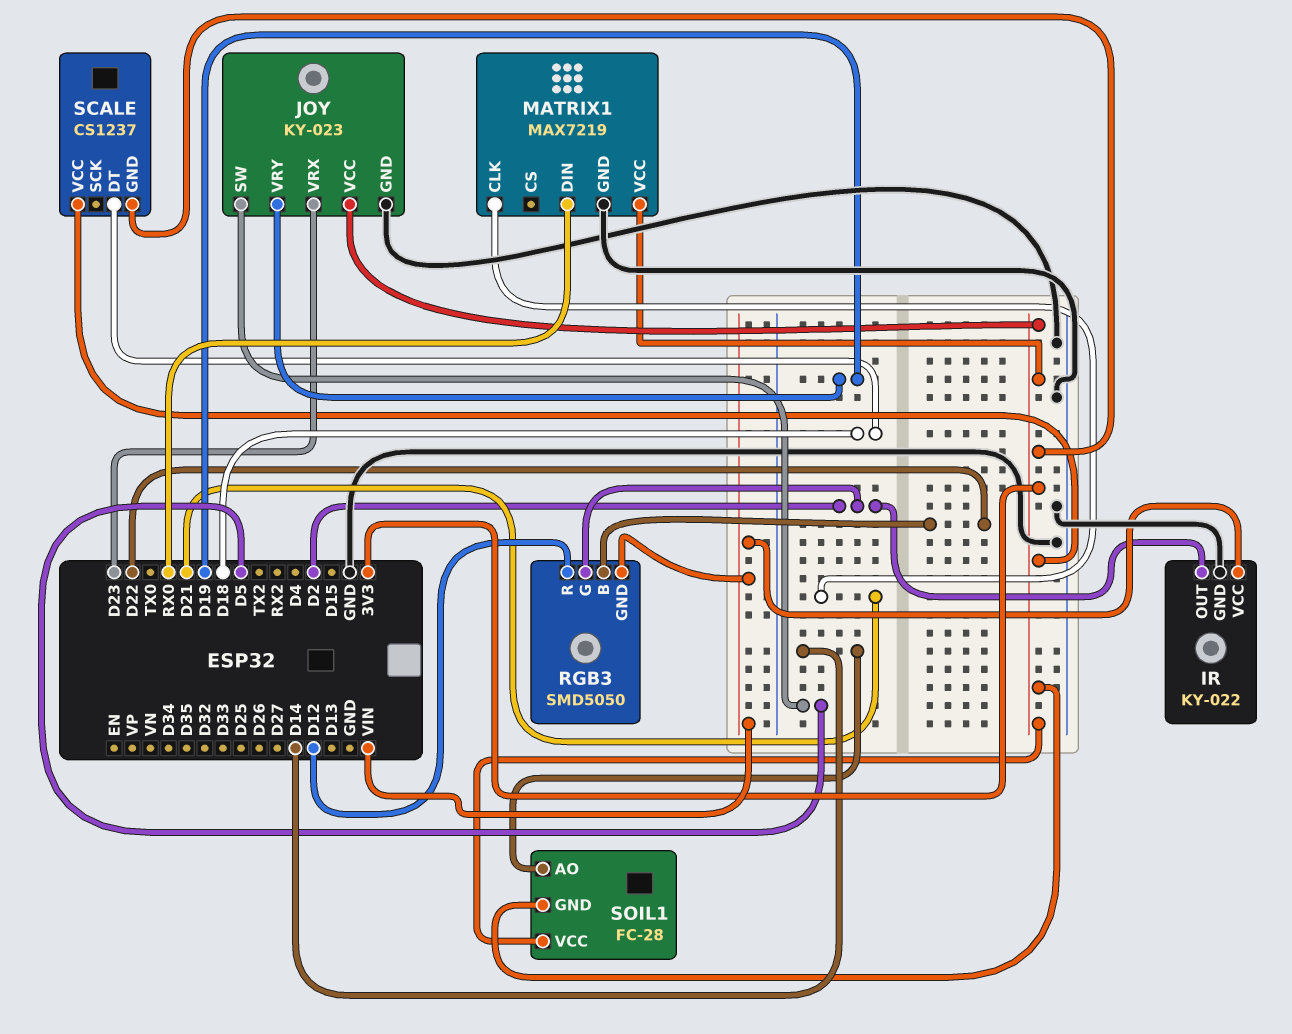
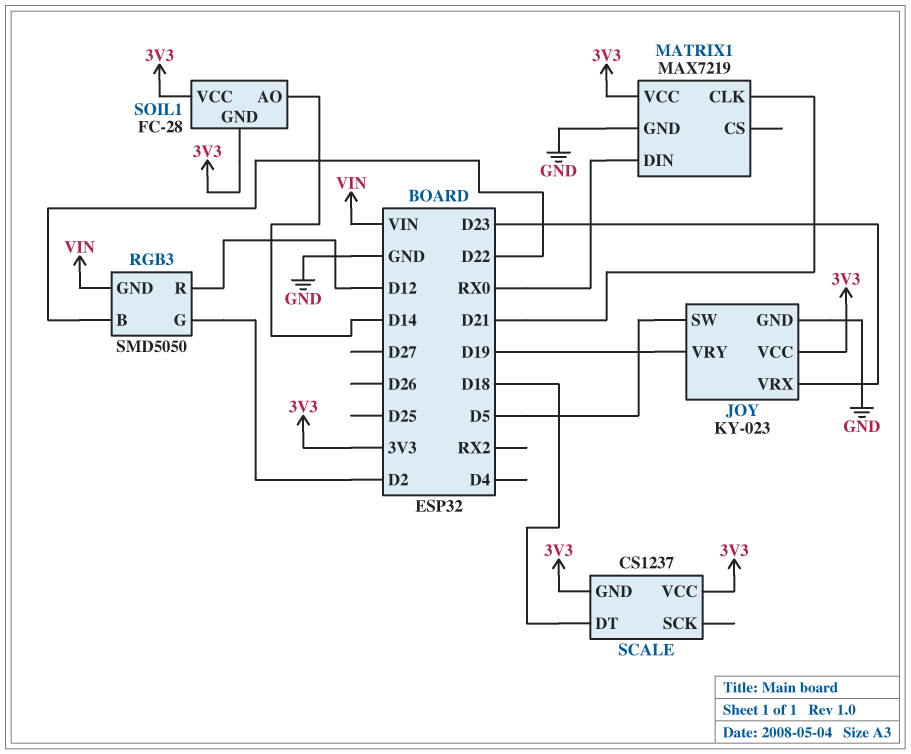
IR: KY-022 -> none
IR pin GND: GND -> none
IR pin OUT: D2 -> none
IR pin VCC: VIN -> none

